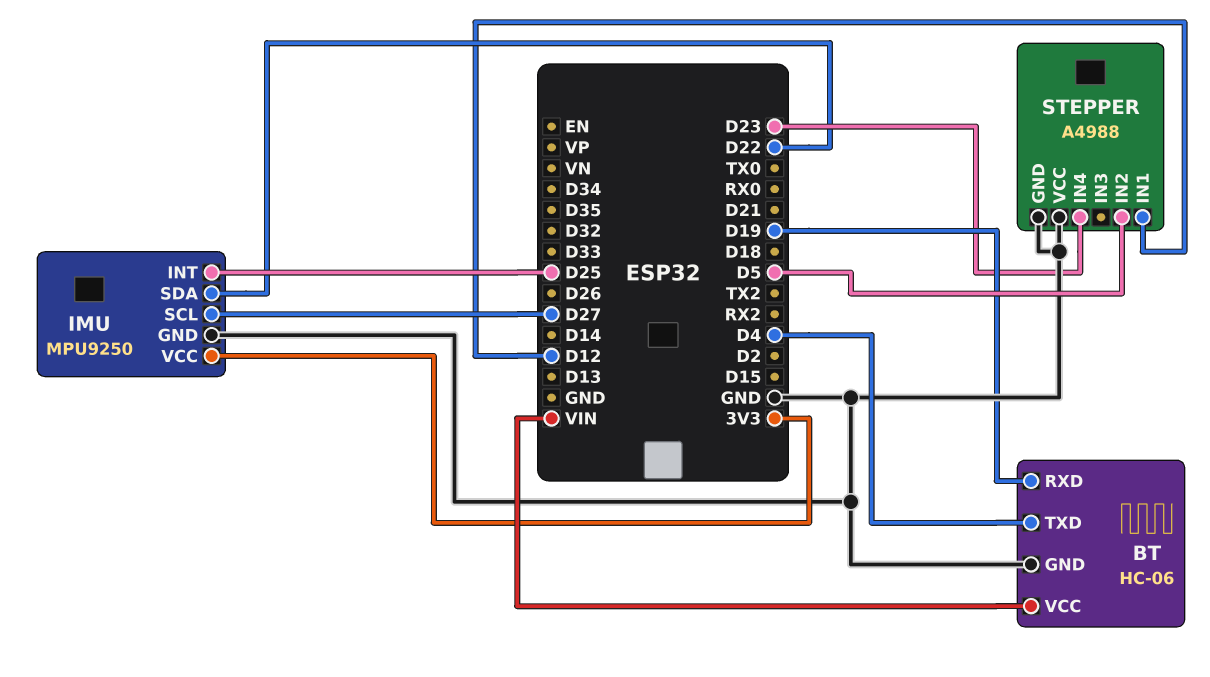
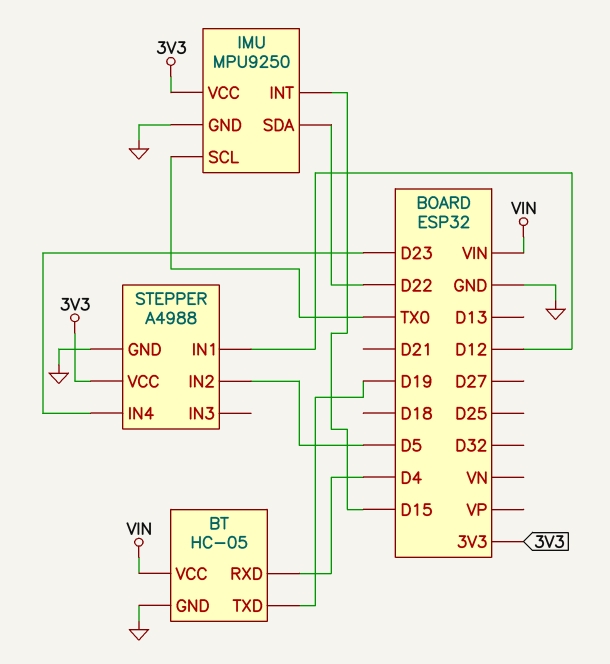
BT: HC-06 -> HC-05
BT pin RXD: D19 -> D4
BT pin TXD: D4 -> D19
IMU pin INT: D25 -> D15
IMU pin SCL: D27 -> TX0
STEPPER pin VCC: GND -> 3V3

